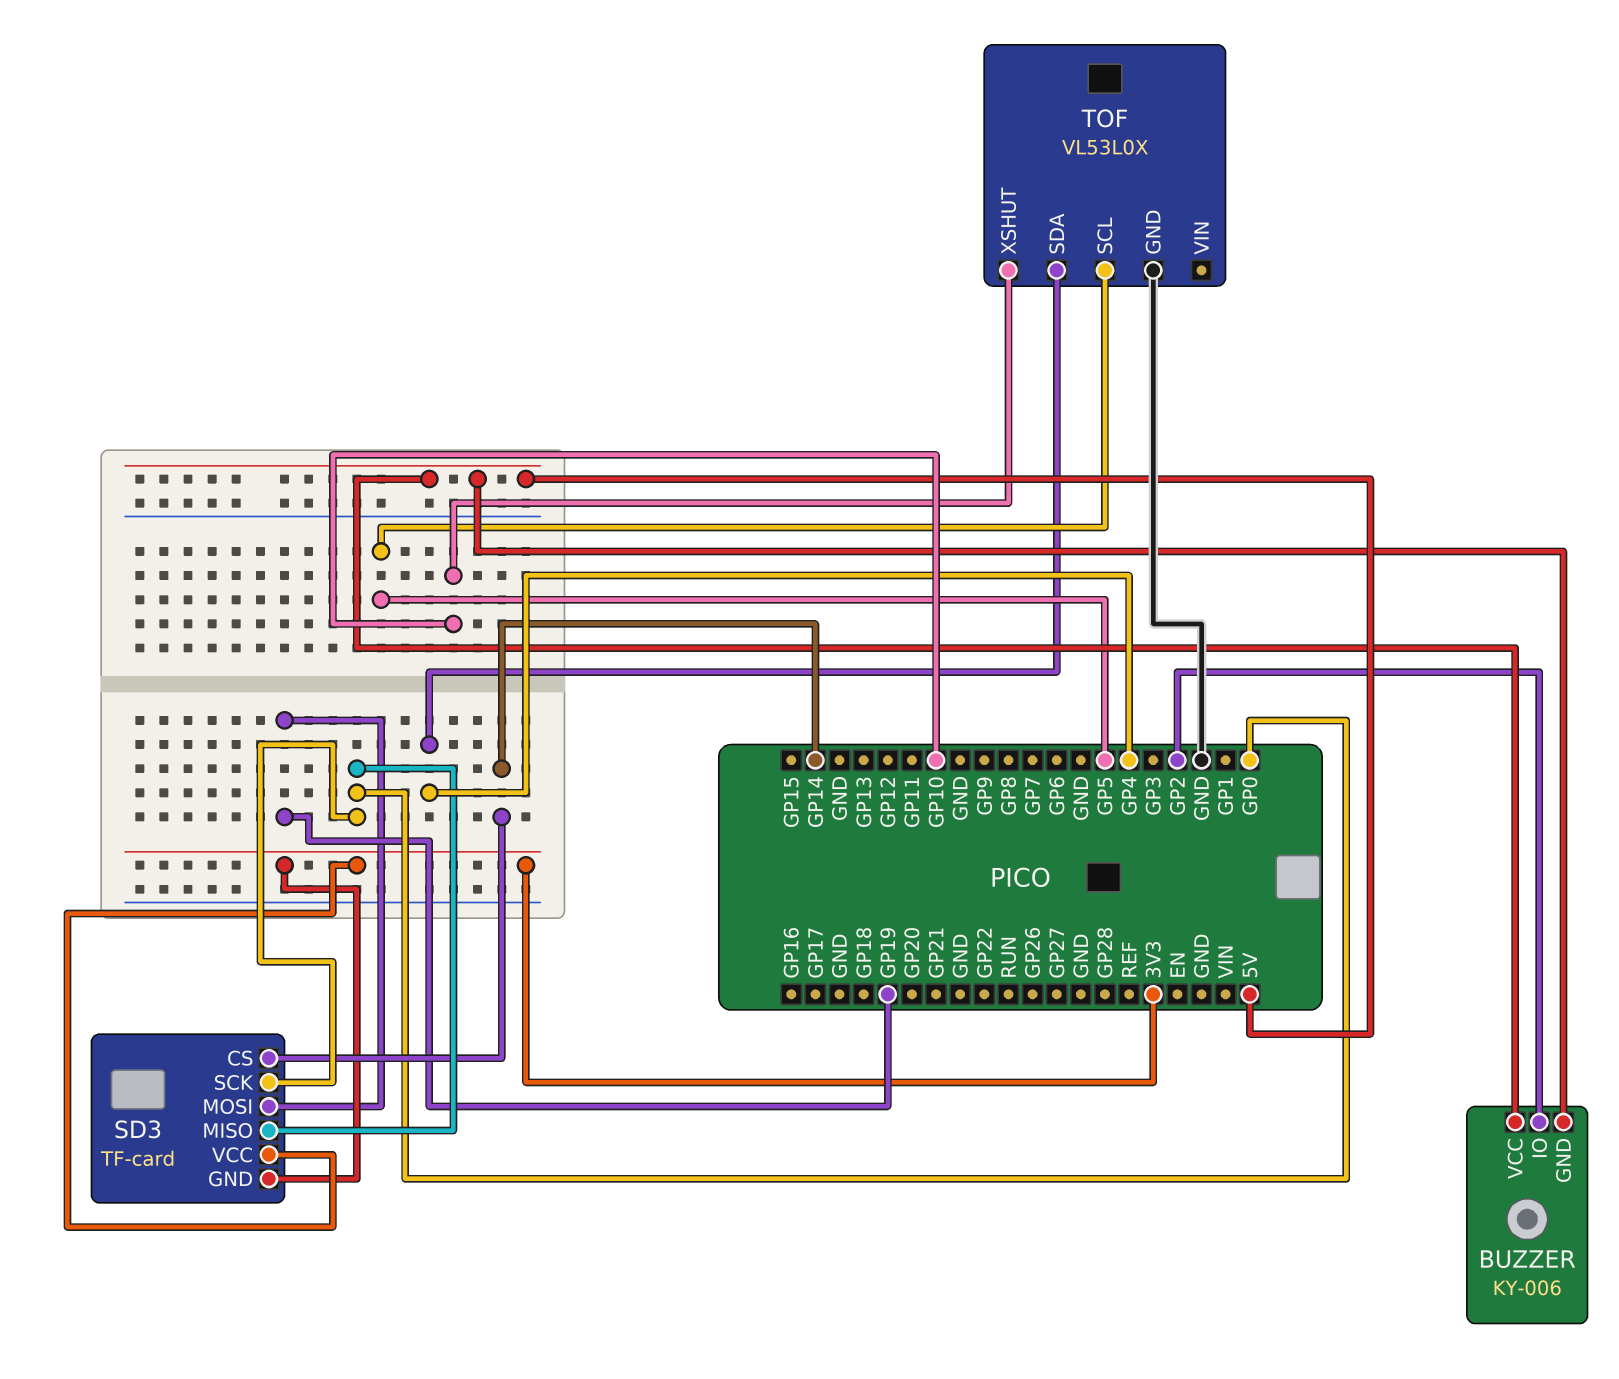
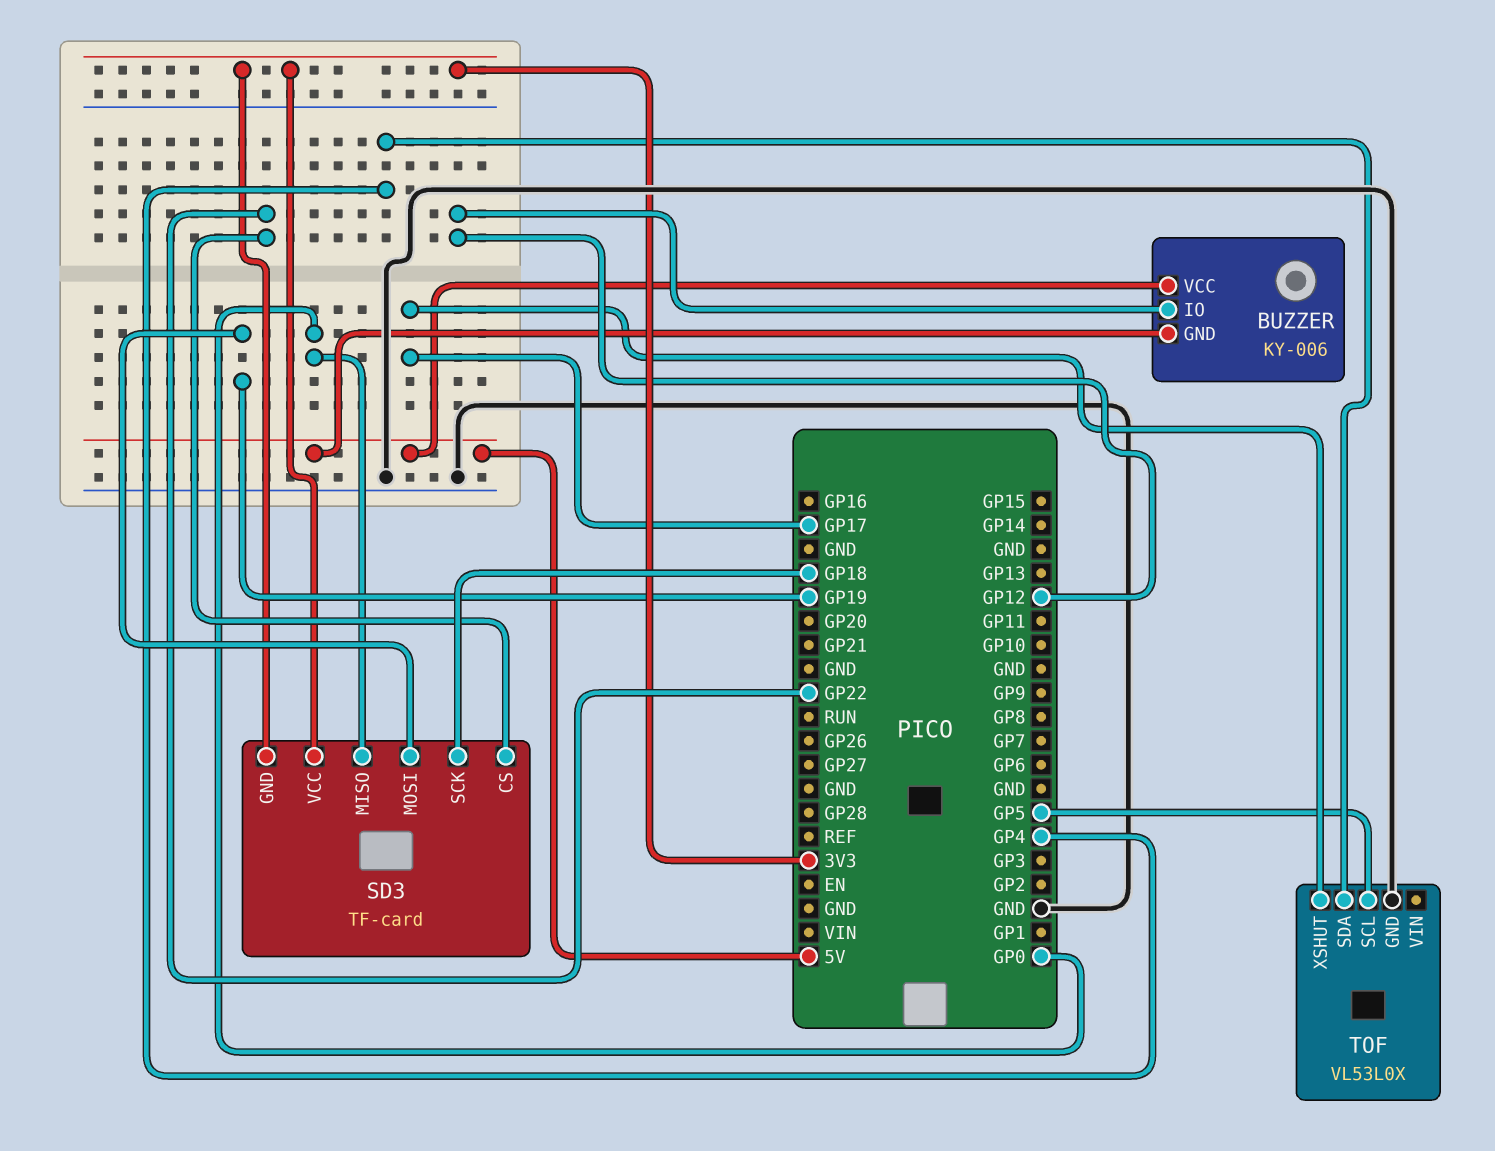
BUZZER pin IO: GP2 -> GP12
SD3 pin CS: GP14 -> GP22
SD3 pin SCK: GP0 -> GP18
TOF pin XSHUT: GP10 -> GP17

